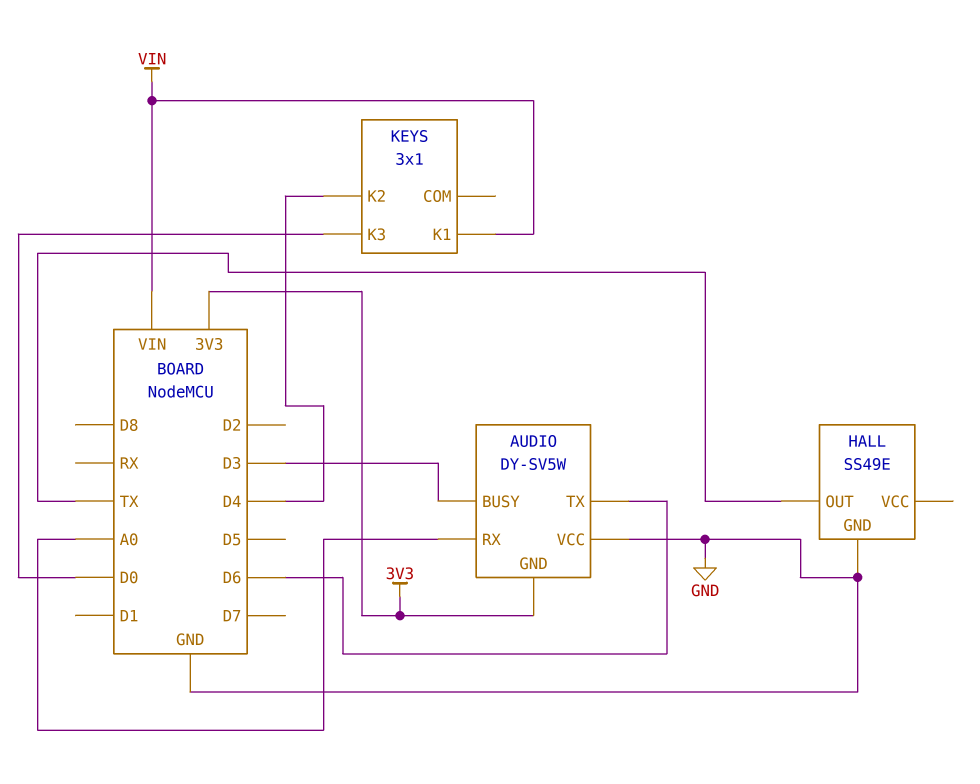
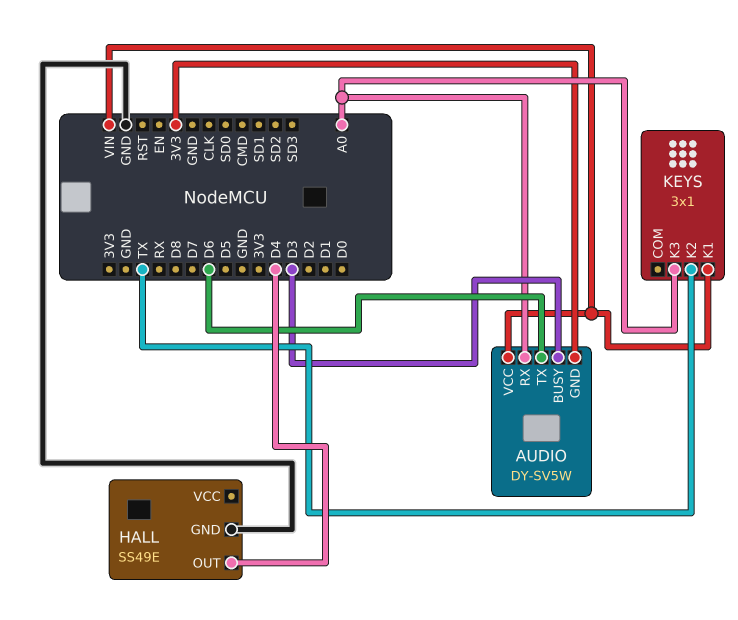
AUDIO pin VCC: GND -> VIN
HALL pin OUT: TX -> D4
KEYS pin K2: D4 -> TX
KEYS pin K3: D0 -> A0

